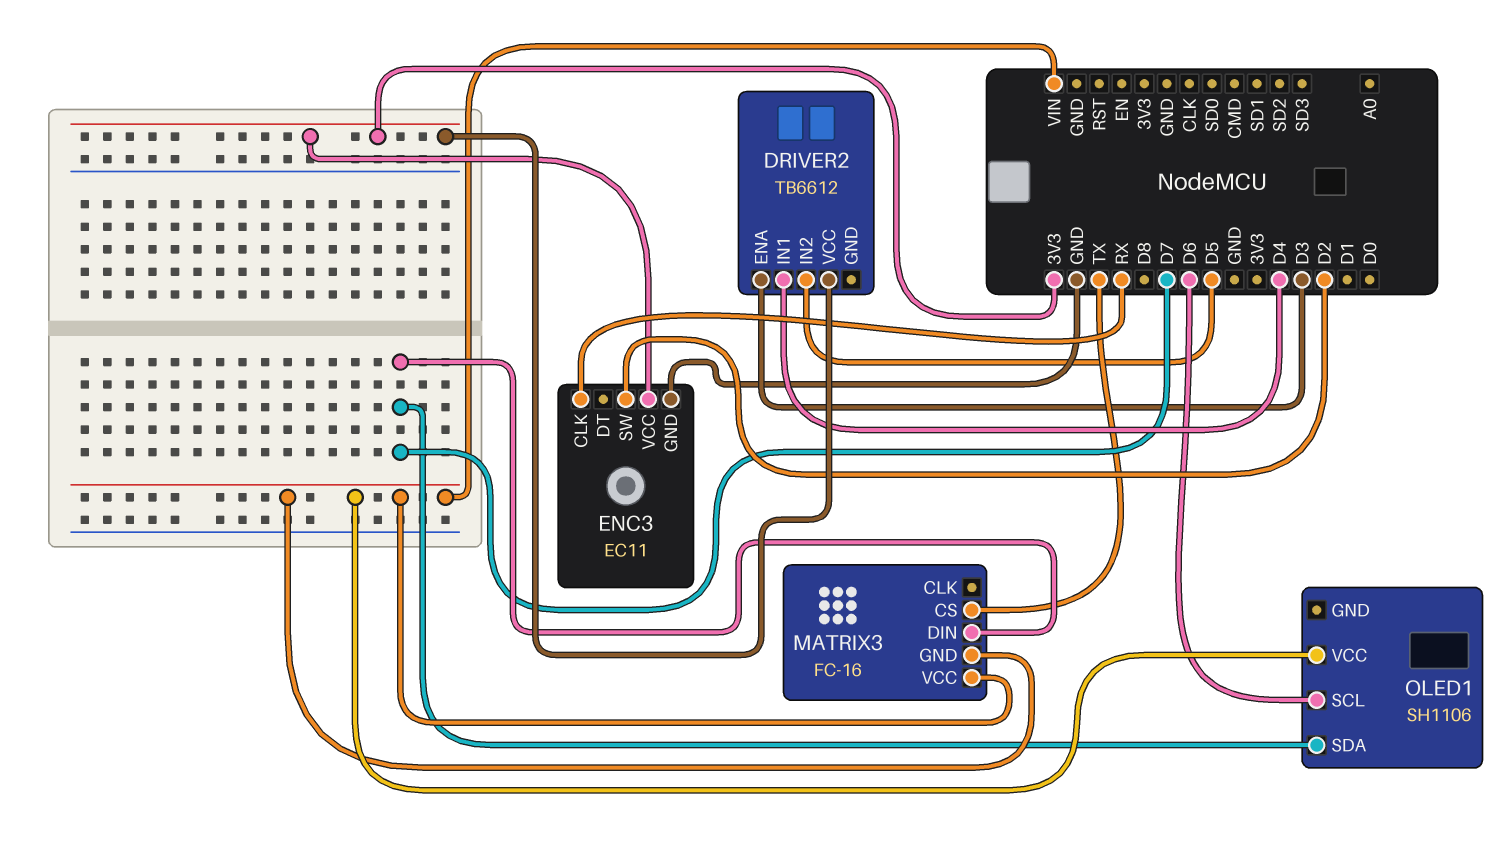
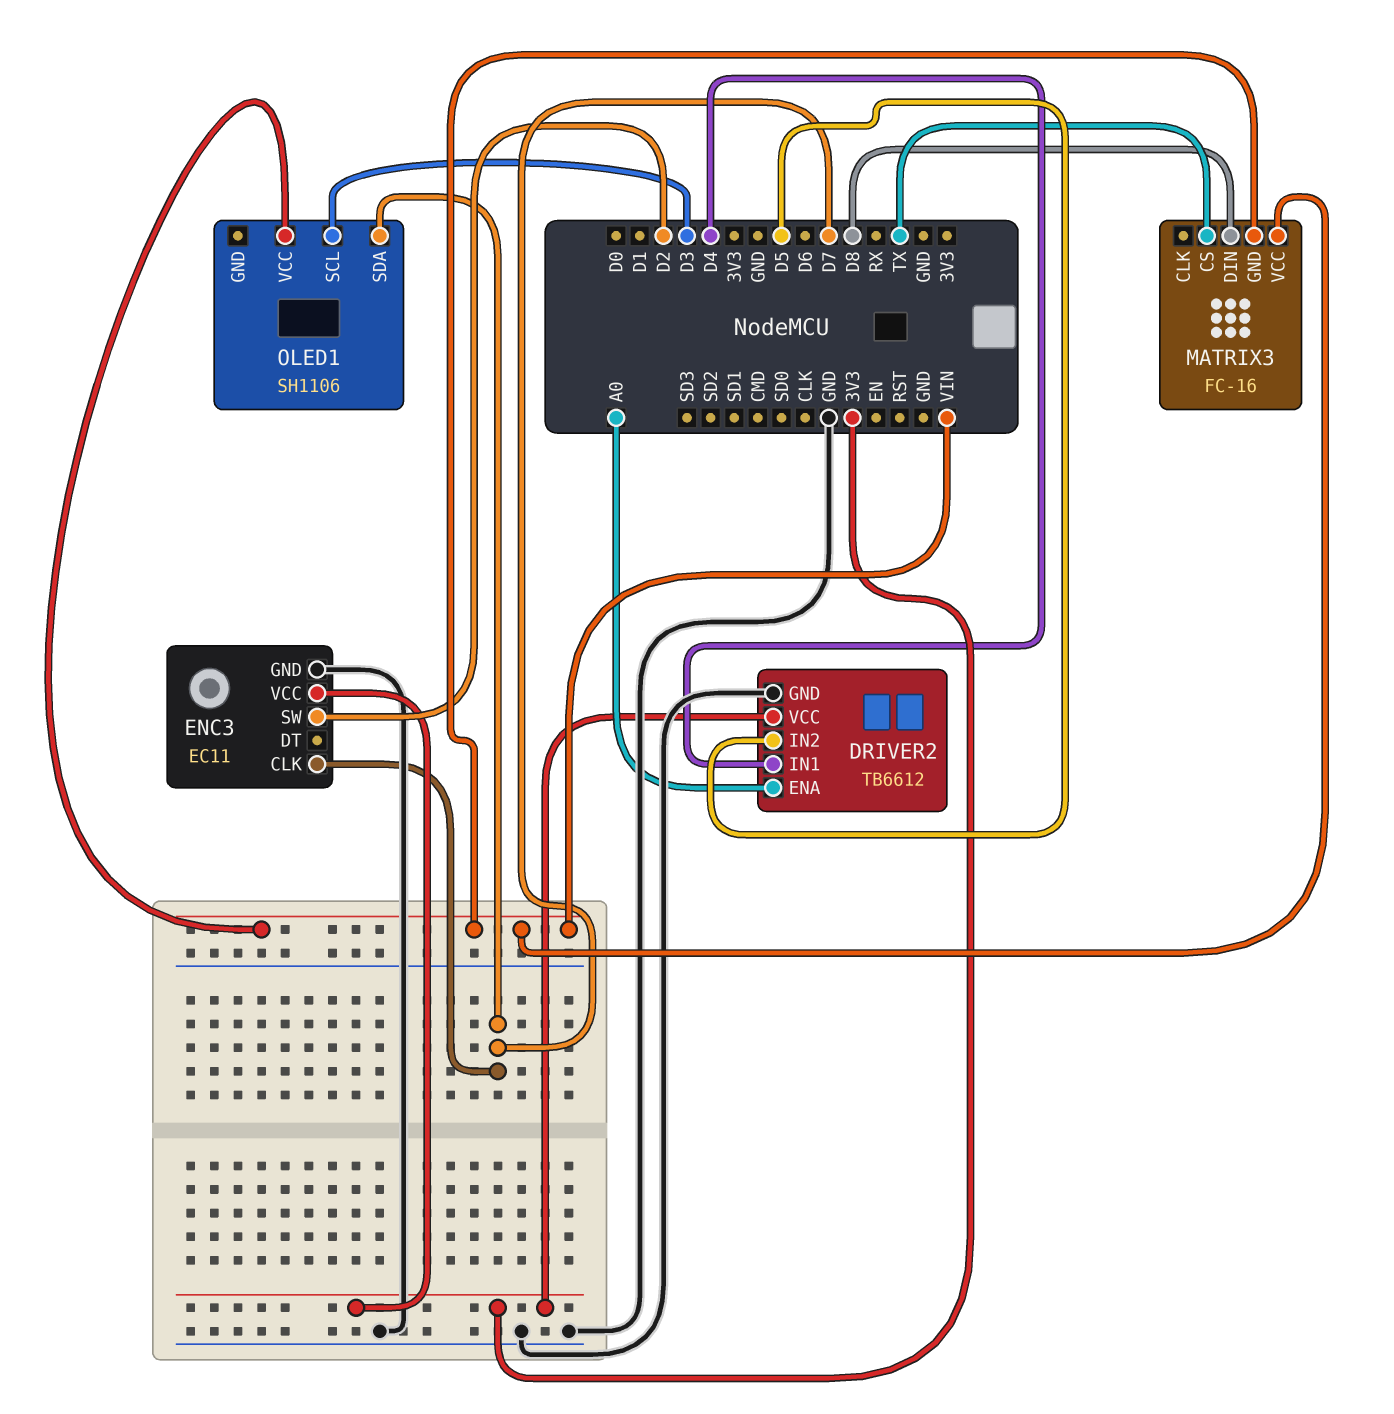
DRIVER2 pin ENA: D3 -> A0
DRIVER2 pin GND: none -> GND
ENC3 pin CLK: RX -> D7
MATRIX3 pin DIN: D7 -> D8
OLED1 pin SCL: D6 -> D3

